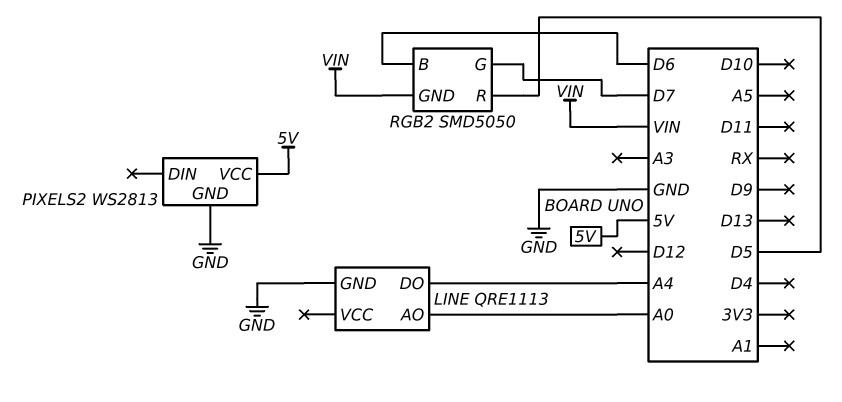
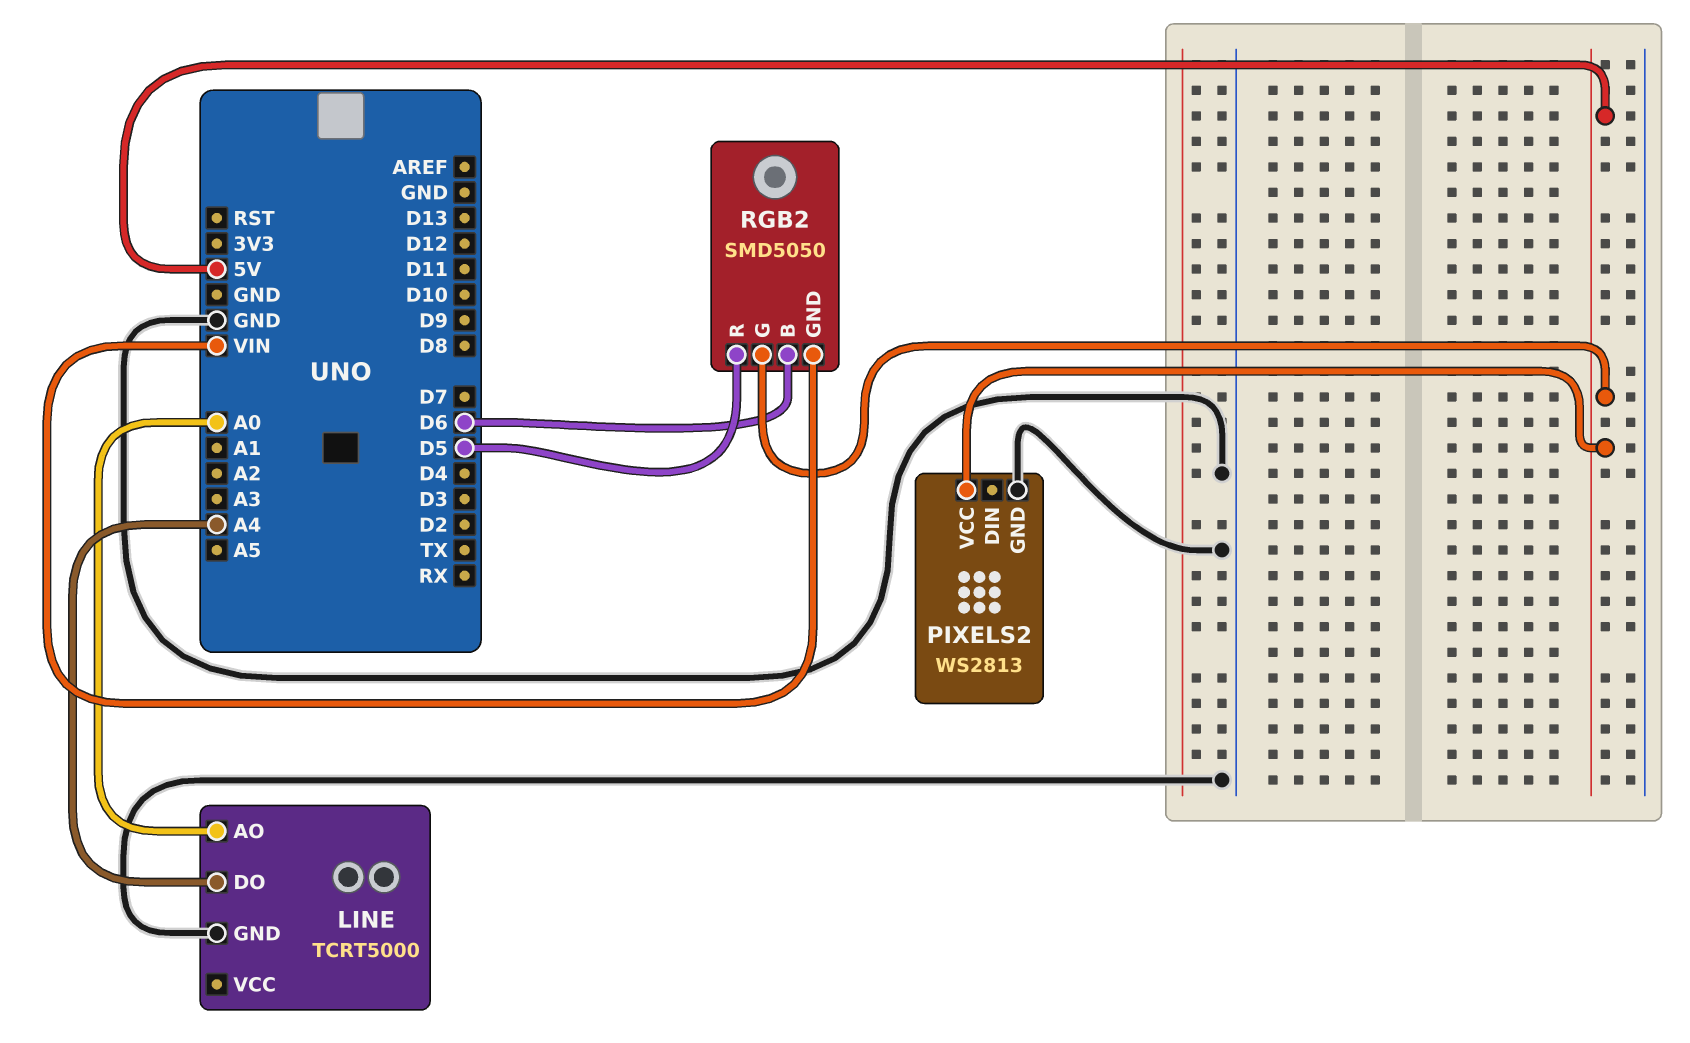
LINE: QRE1113 -> TCRT5000
RGB2 pin G: D7 -> 5V

